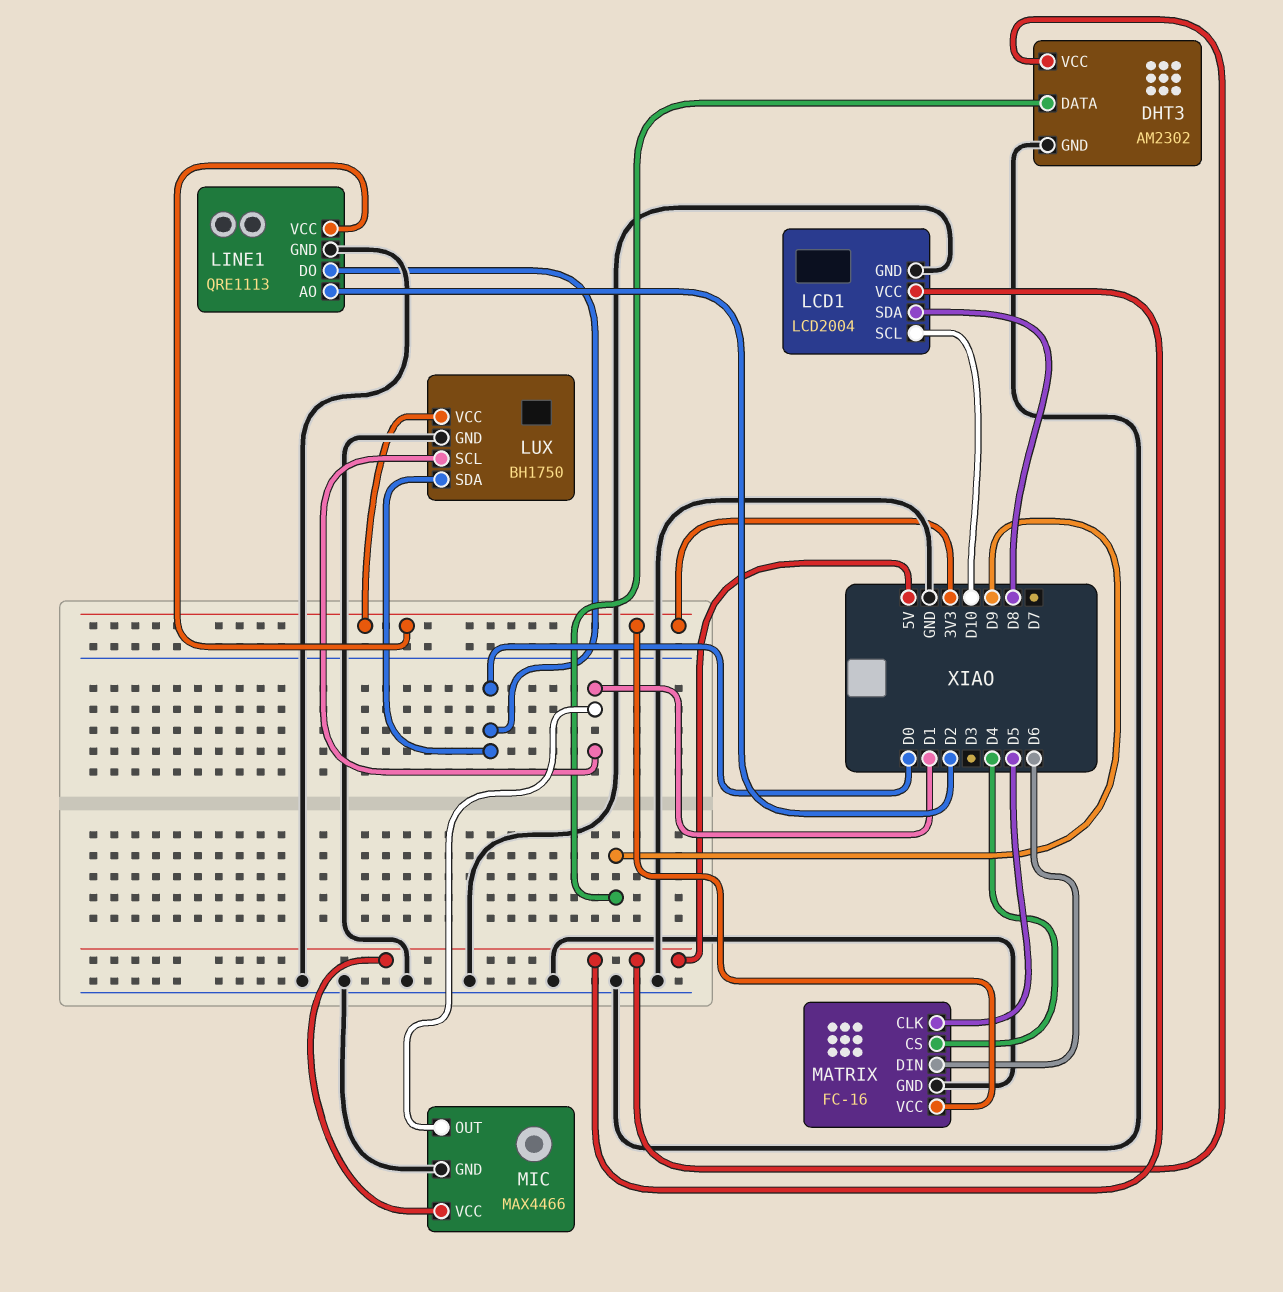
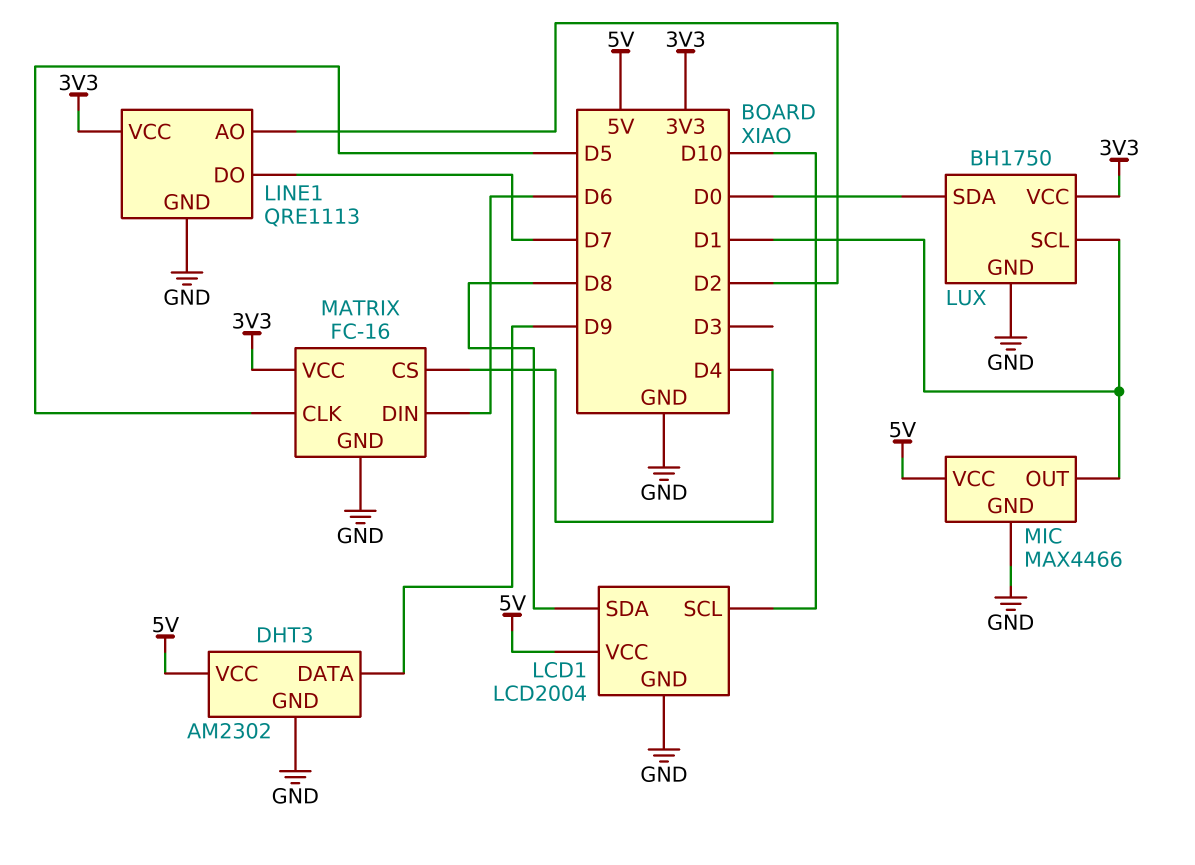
LINE1 pin DO: D0 -> D7

